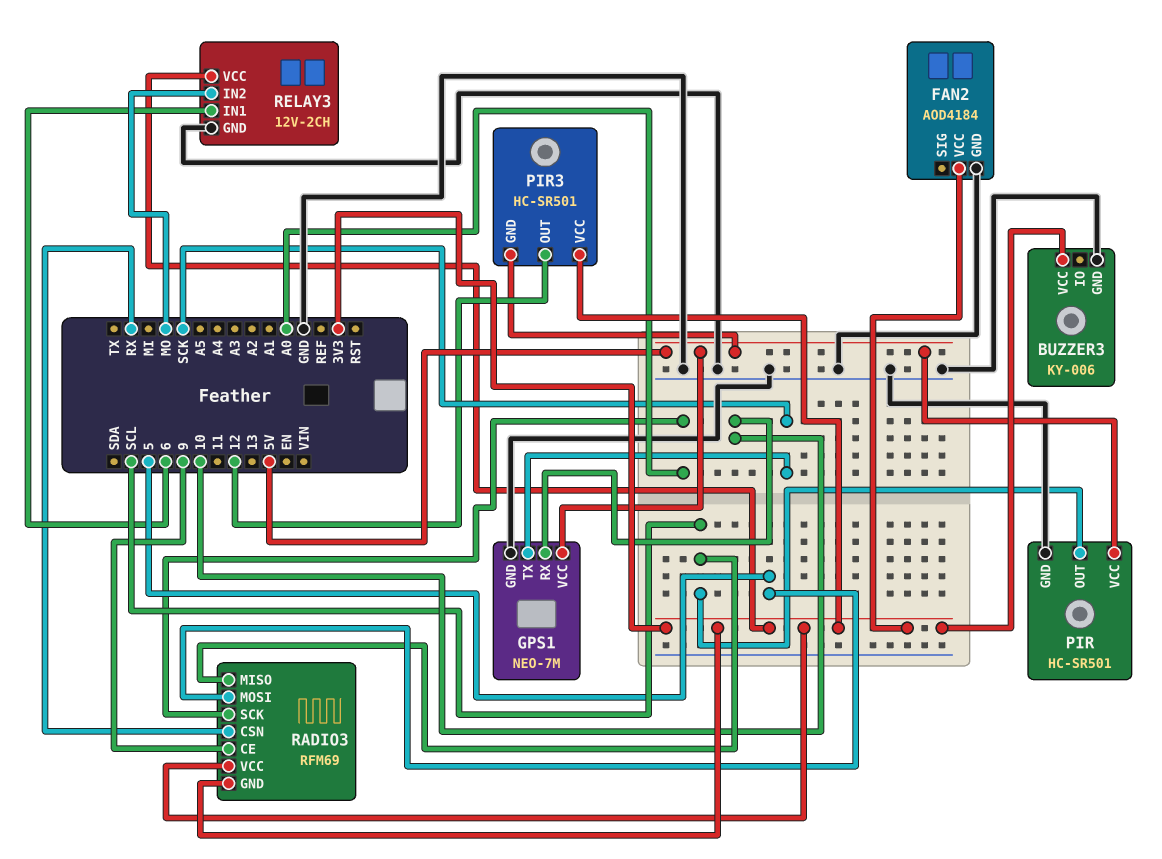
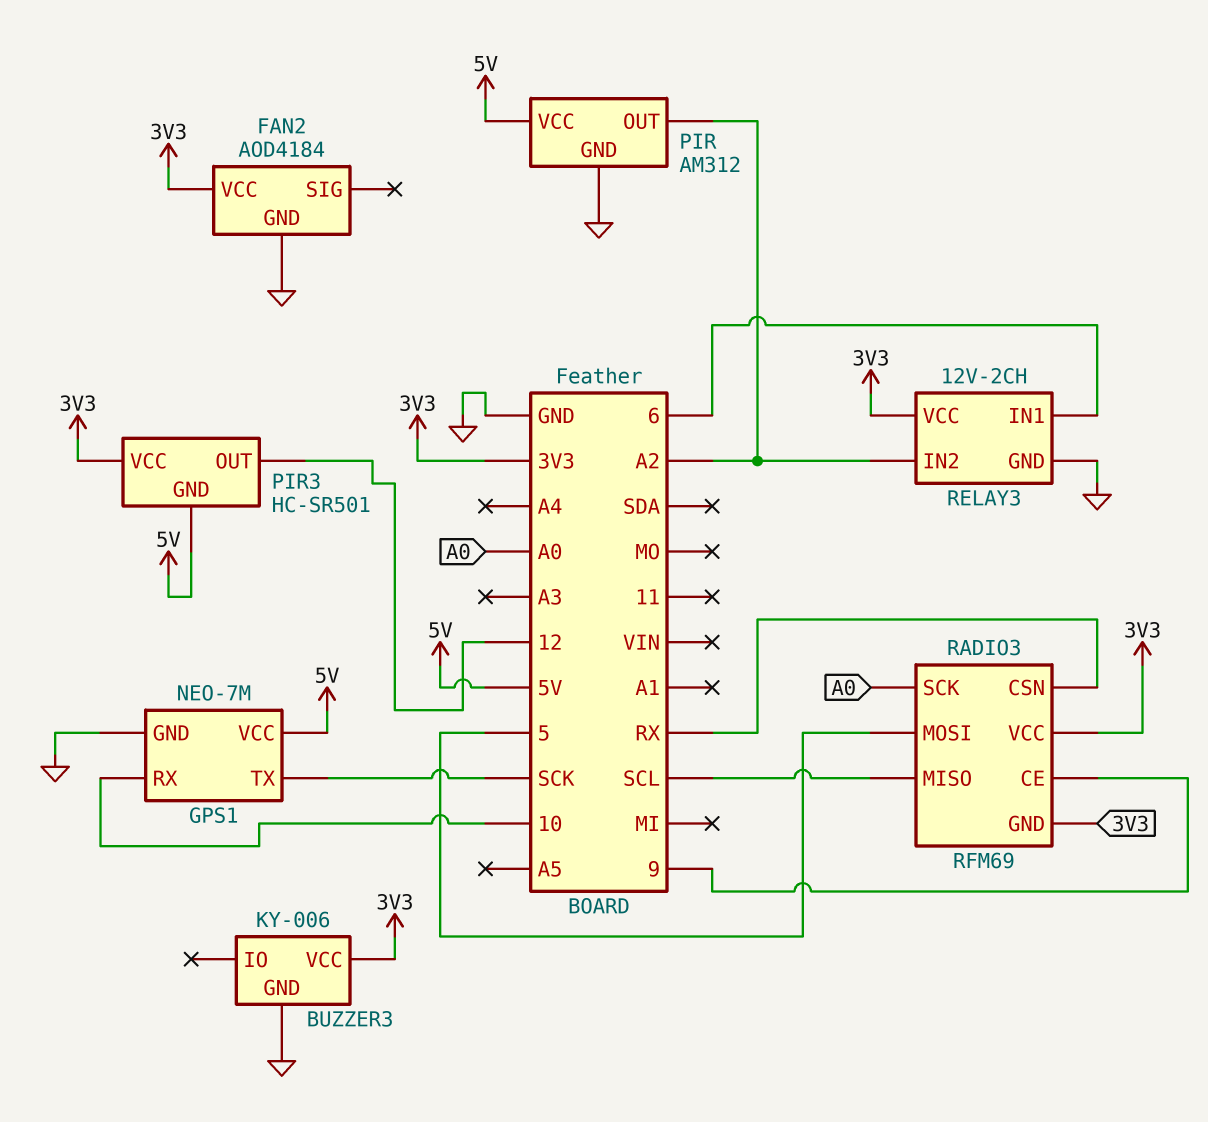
PIR: HC-SR501 -> AM312
PIR pin OUT: SCL -> A2
RELAY3 pin IN2: MO -> A2

